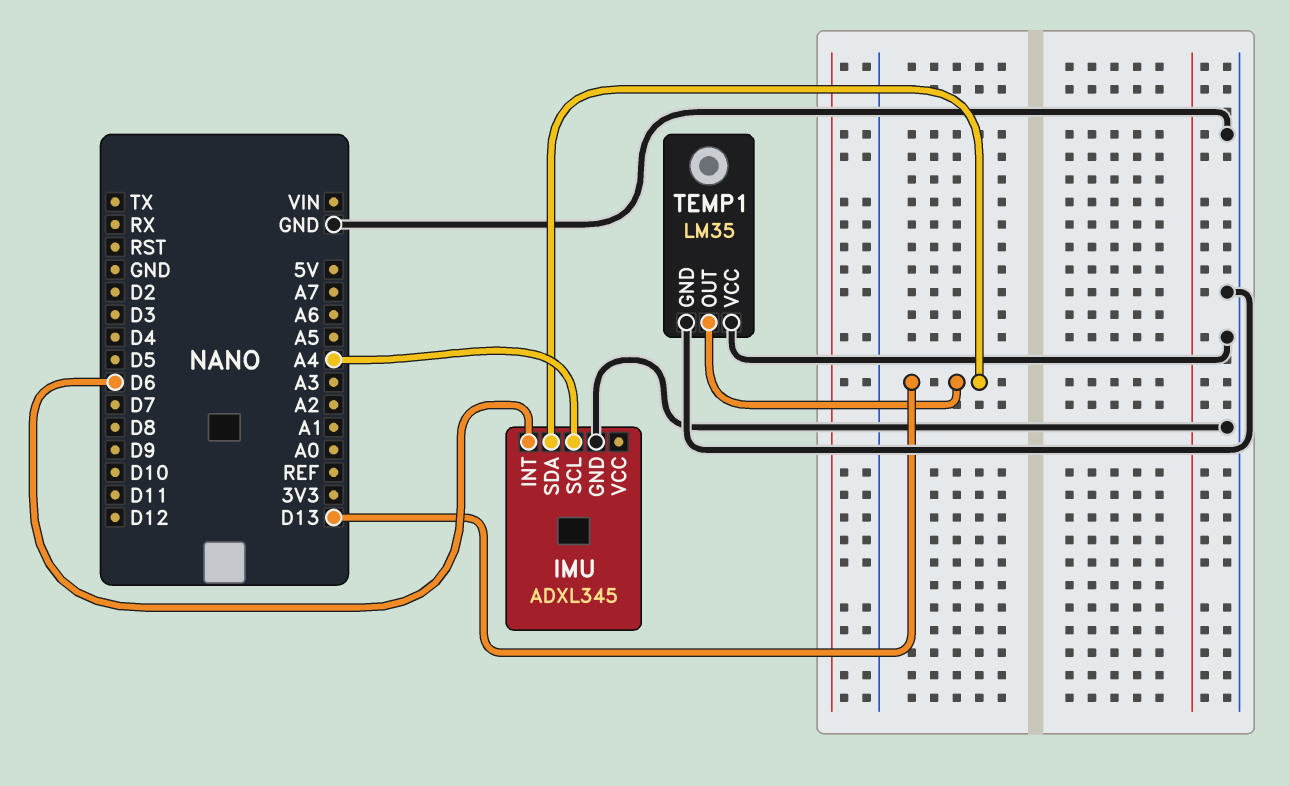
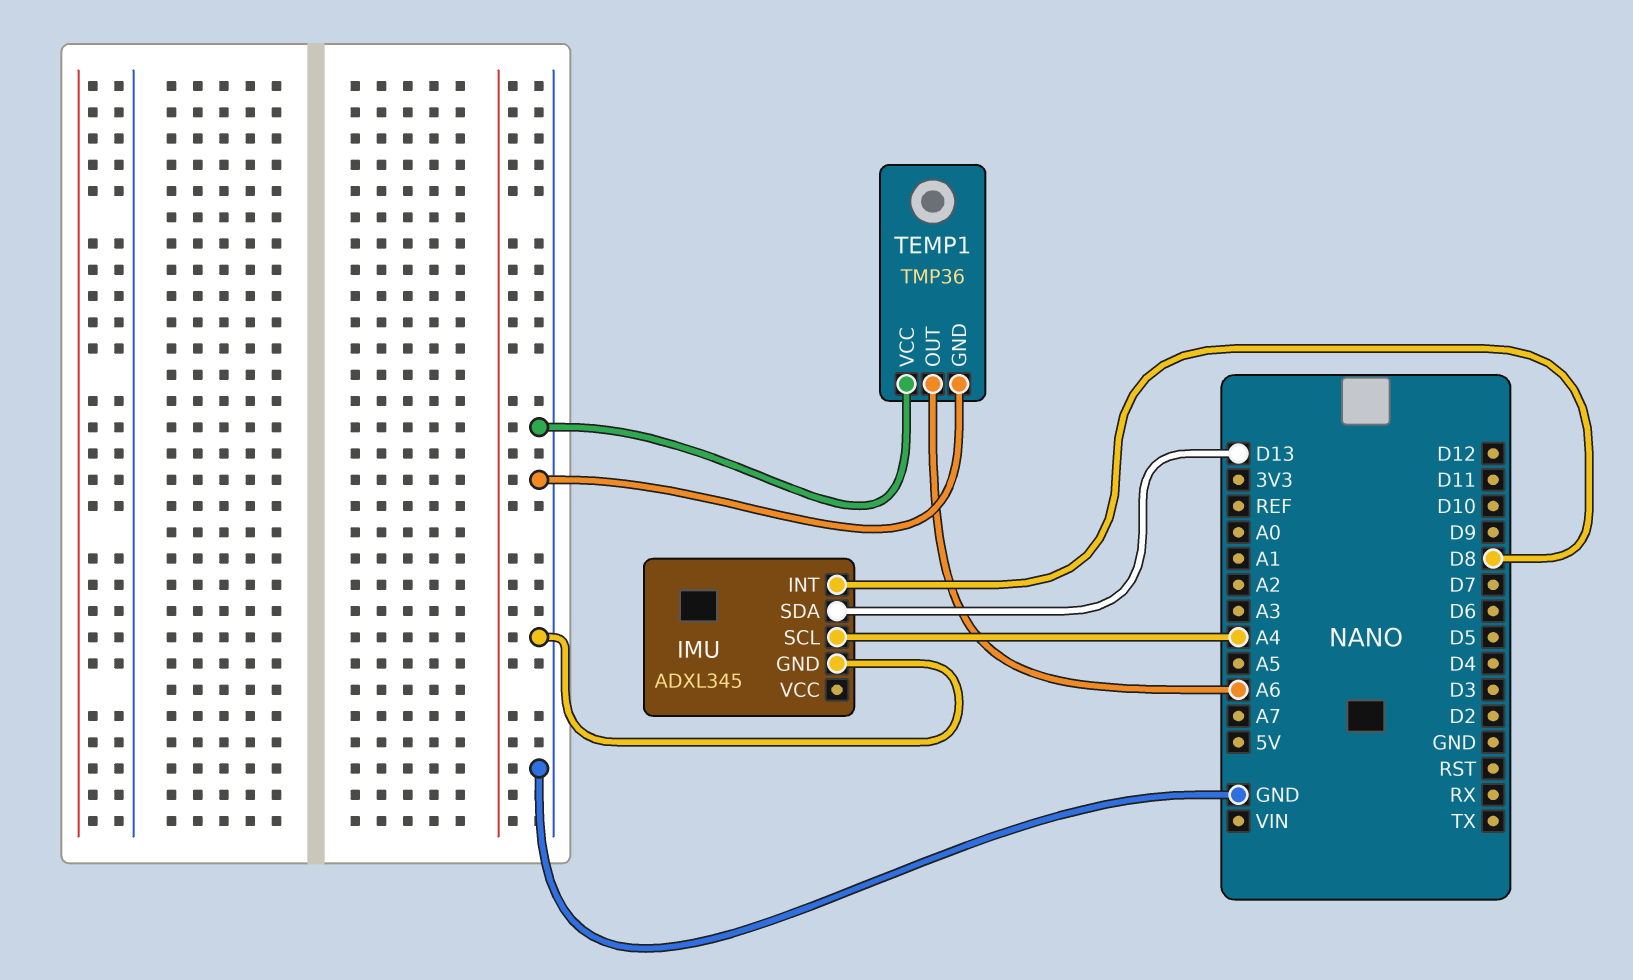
IMU pin INT: D6 -> D8
TEMP1: LM35 -> TMP36
TEMP1 pin OUT: D13 -> A6

